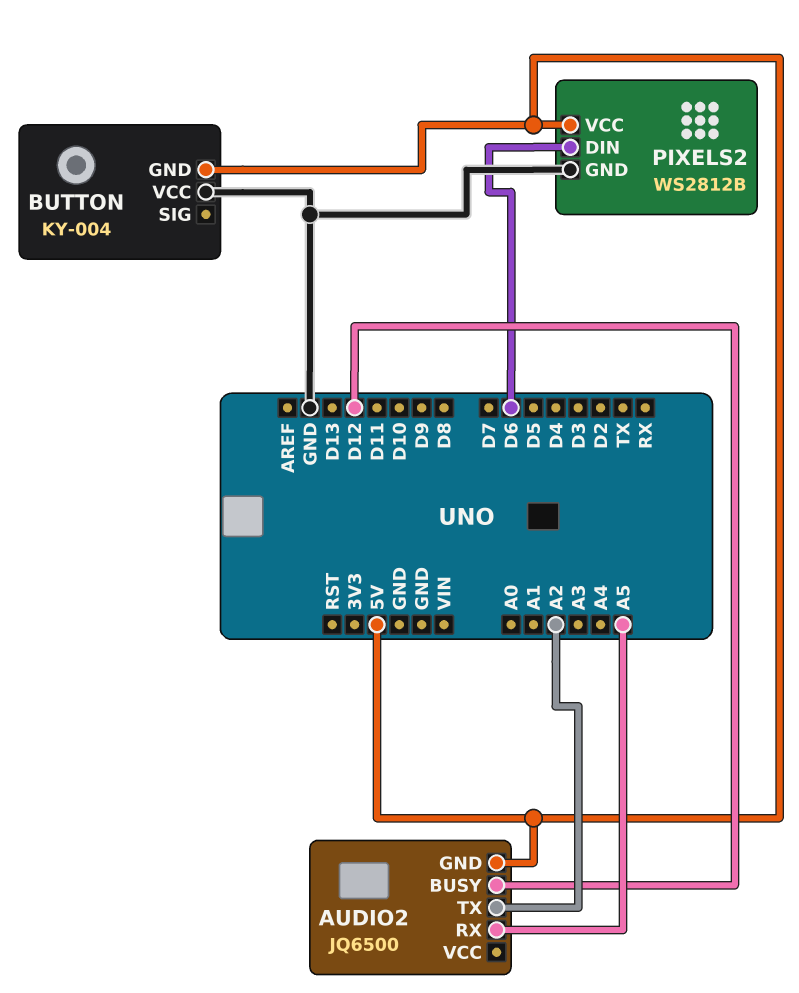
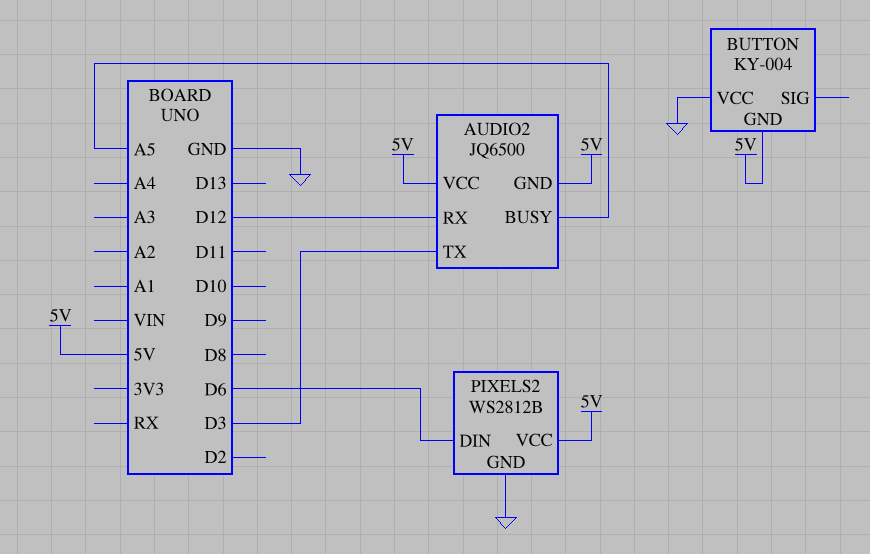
AUDIO2 pin BUSY: D12 -> A5
AUDIO2 pin RX: A5 -> D12
AUDIO2 pin TX: A2 -> D3
AUDIO2 pin VCC: none -> 5V

